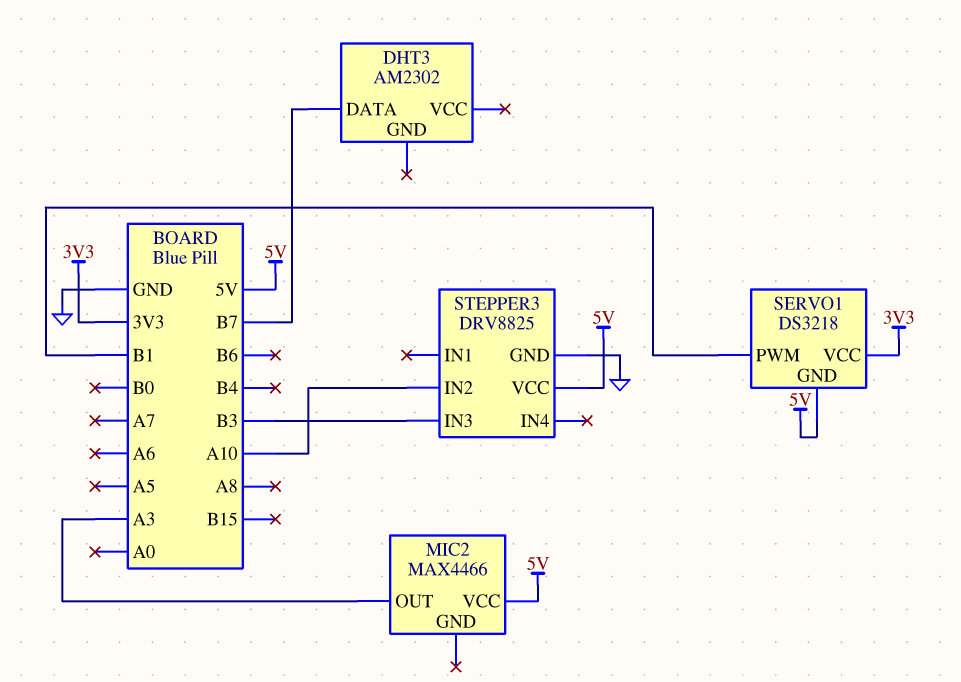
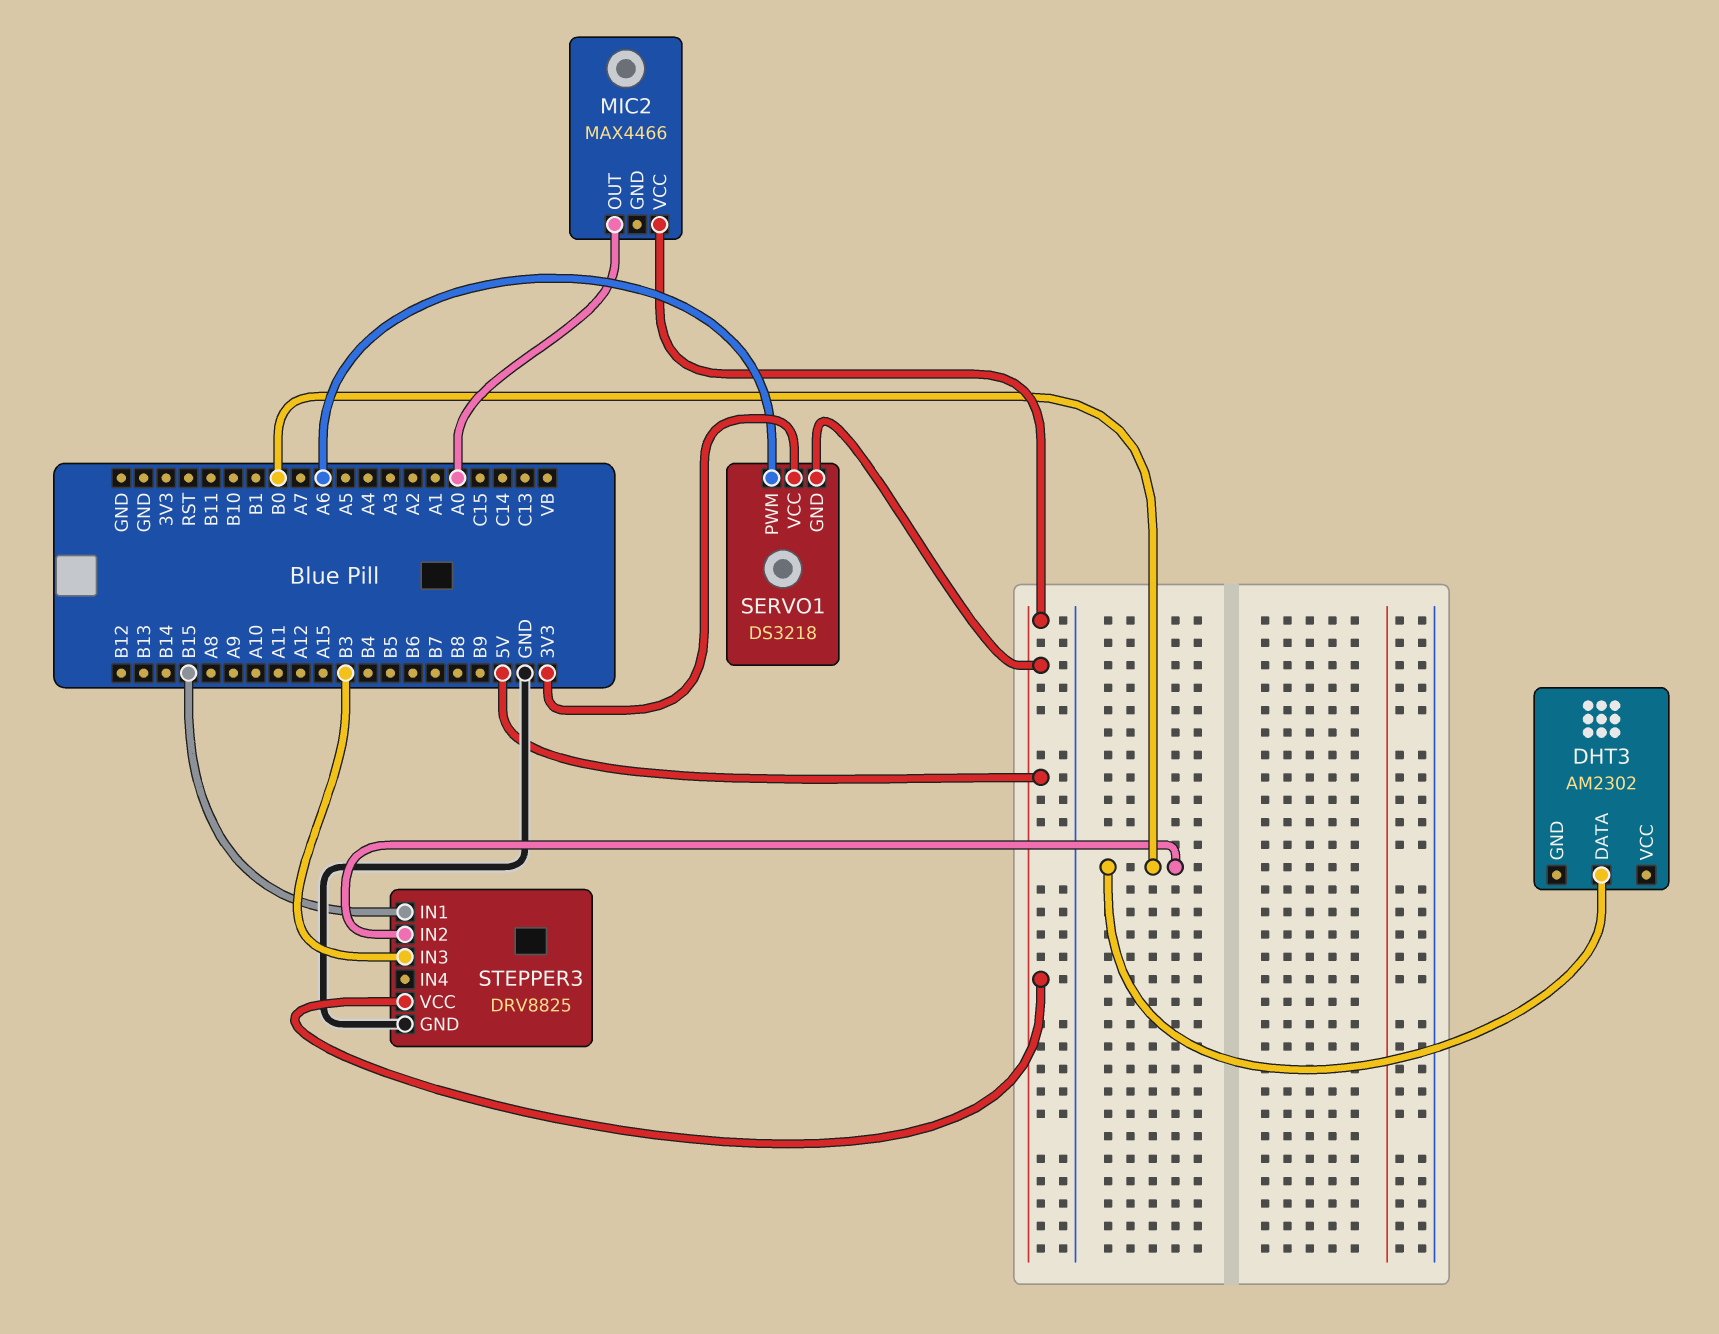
DHT3 pin DATA: B7 -> B0
MIC2 pin OUT: A3 -> A0
SERVO1 pin PWM: B1 -> A6
STEPPER3 pin IN1: none -> B15
STEPPER3 pin IN2: A10 -> B0

